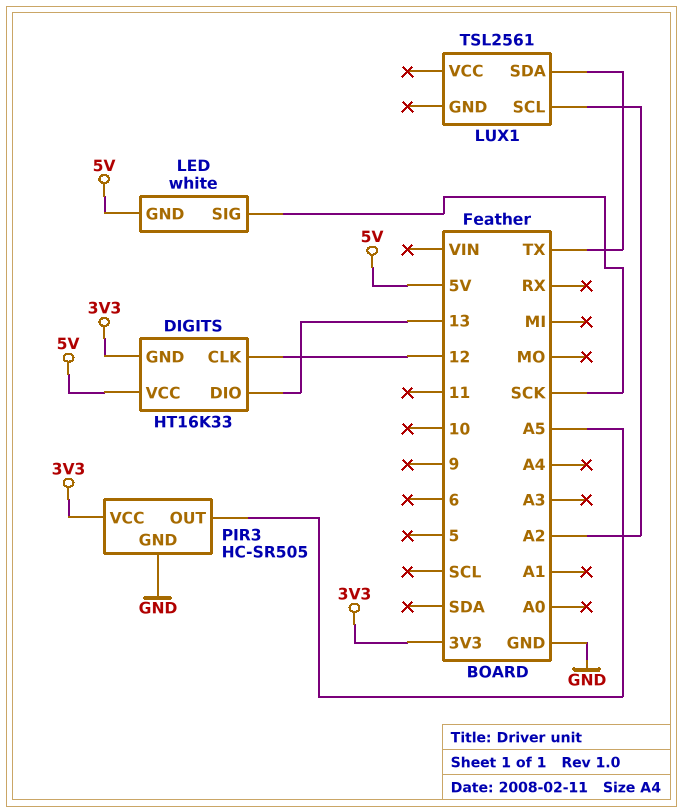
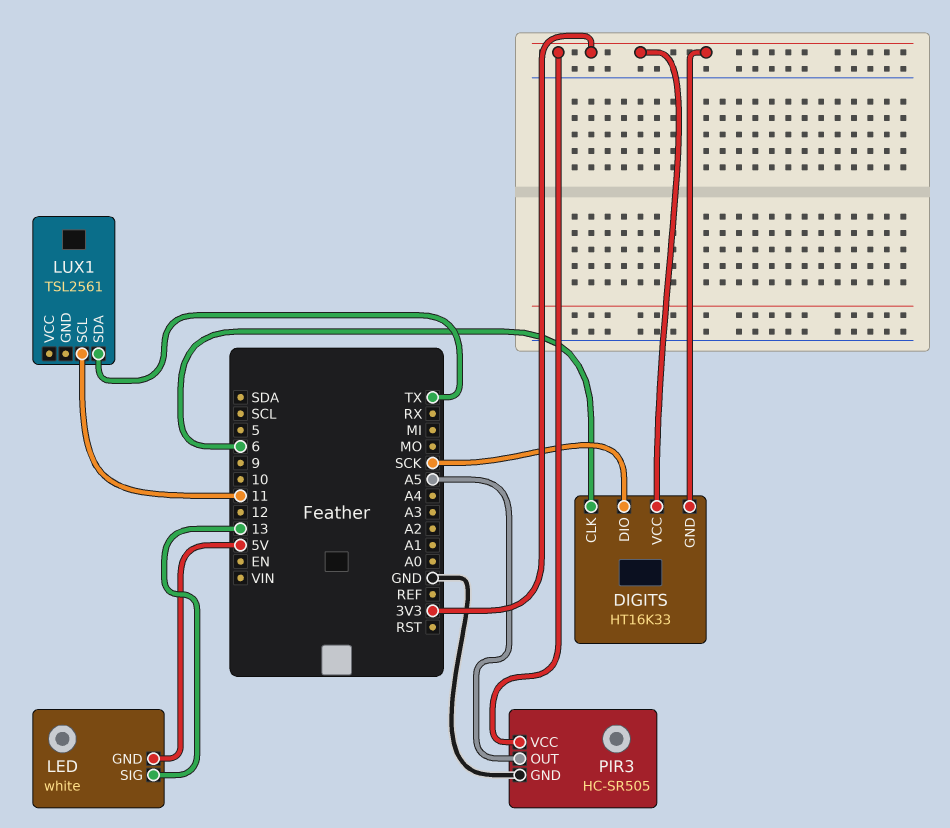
DIGITS pin CLK: 12 -> 6
DIGITS pin DIO: 13 -> SCK
DIGITS pin VCC: 5V -> 3V3
LED pin SIG: SCK -> 13
LUX1 pin SCL: A2 -> 11

